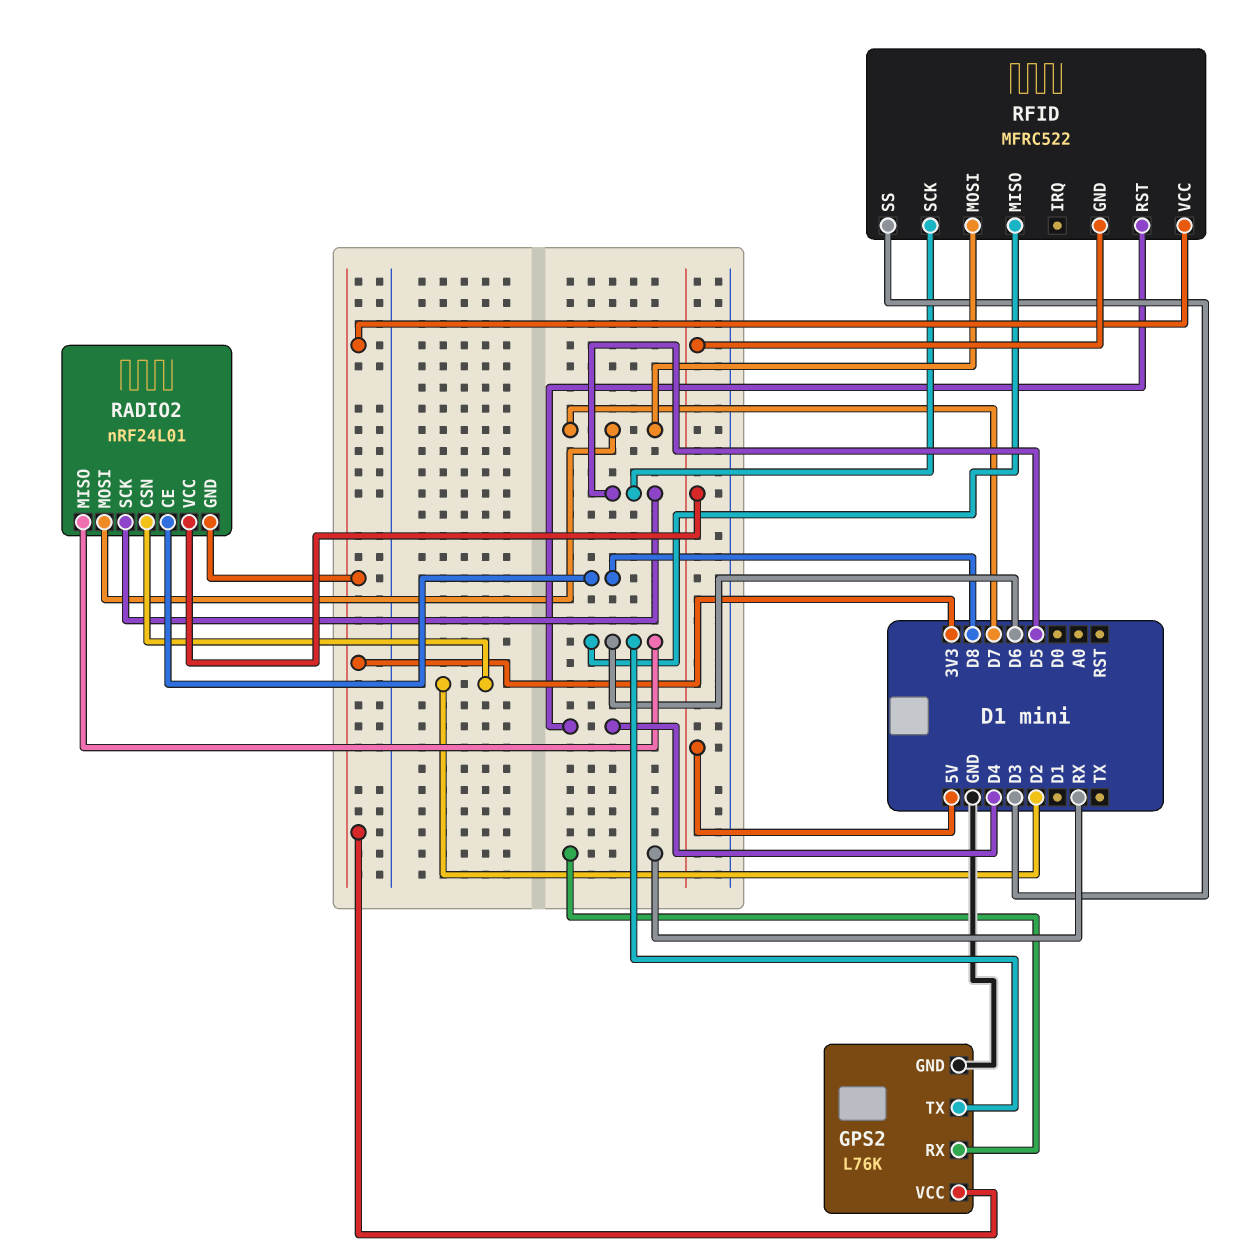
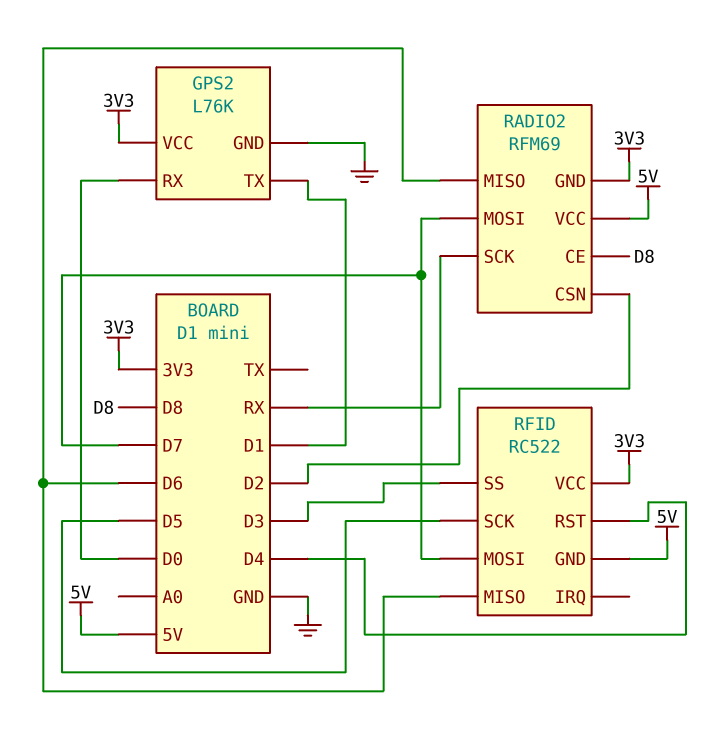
GPS2 pin RX: RX -> D0
GPS2 pin TX: D6 -> D1
RADIO2: nRF24L01 -> RFM69
RADIO2 pin SCK: D5 -> RX
RFID: MFRC522 -> RC522

